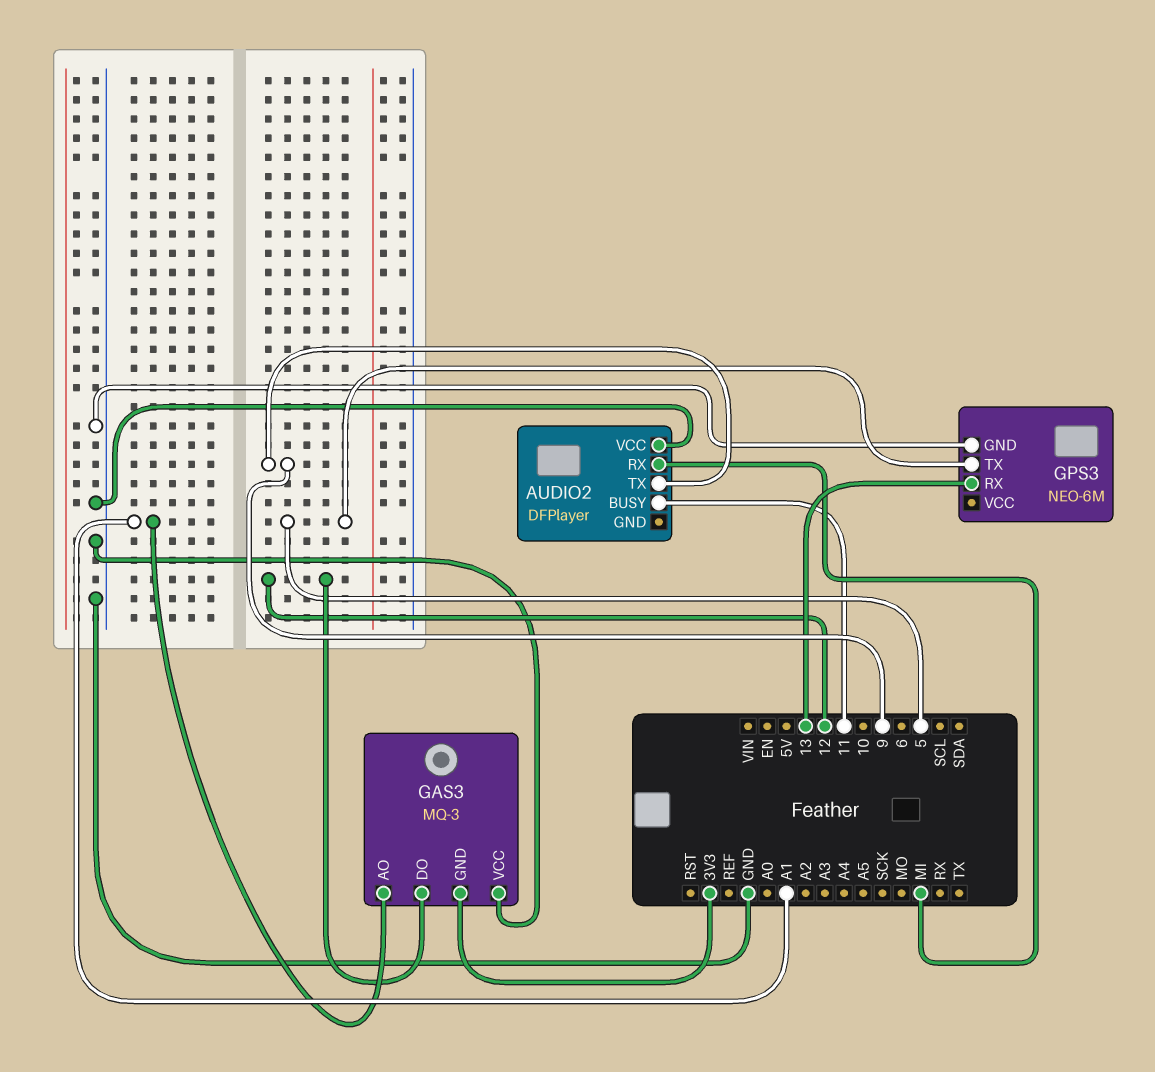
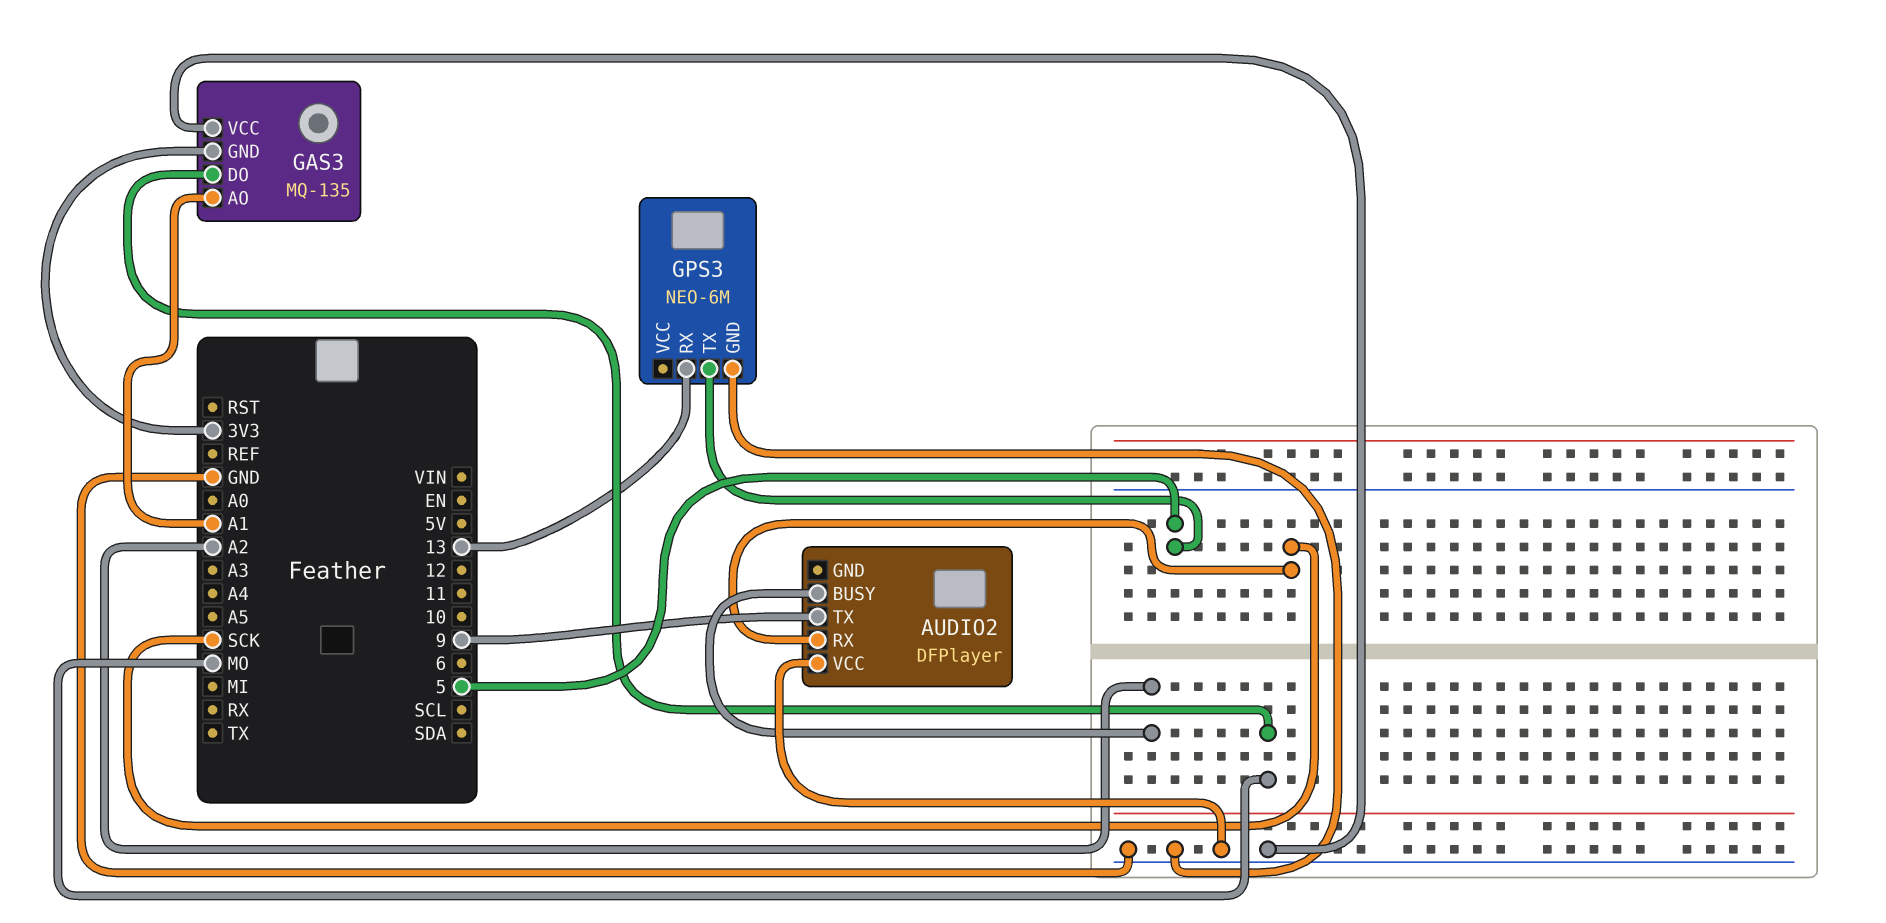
AUDIO2 pin BUSY: 11 -> A2
AUDIO2 pin RX: MI -> SCK
GAS3: MQ-3 -> MQ-135
GAS3 pin DO: 12 -> MO

